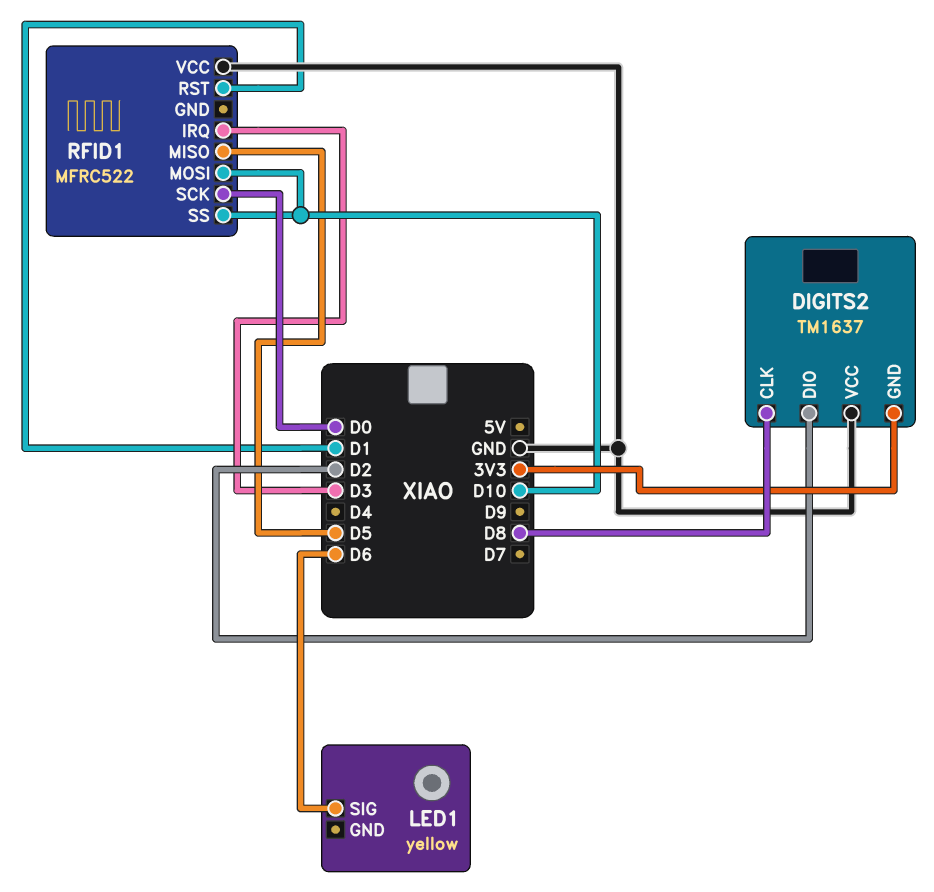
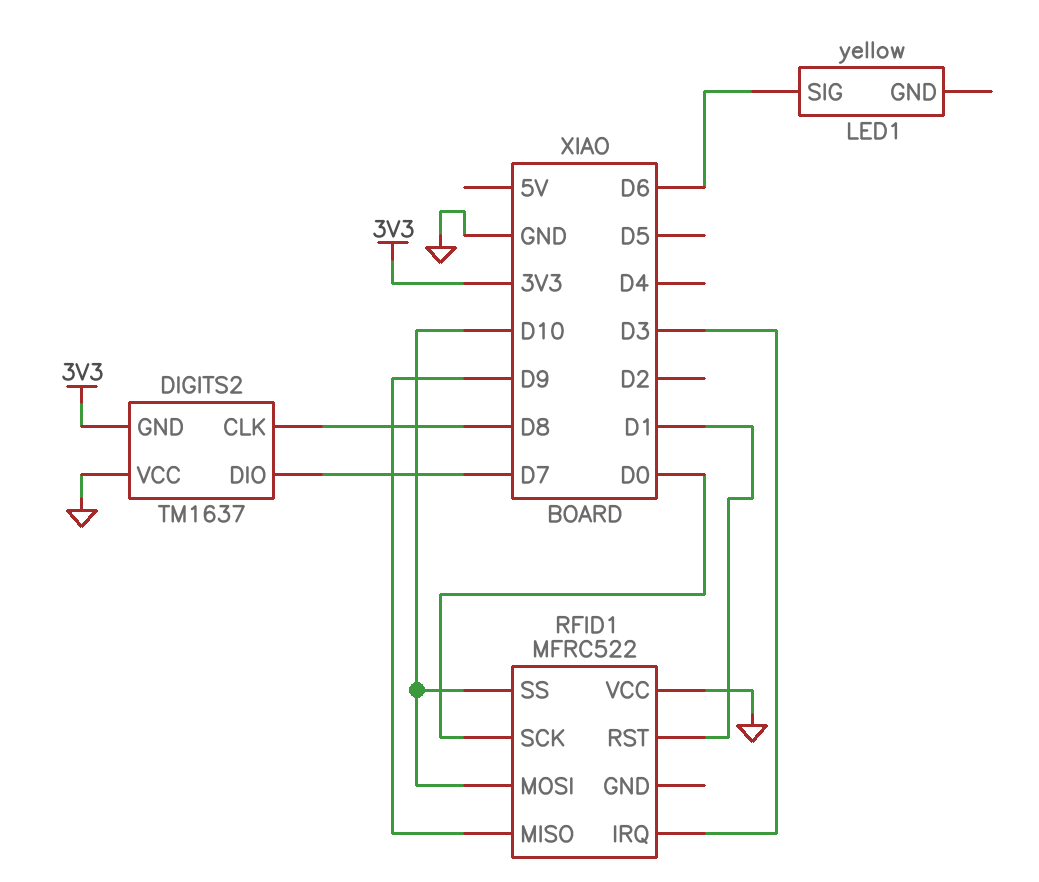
DIGITS2 pin DIO: D2 -> D7
RFID1 pin MISO: D5 -> D9

